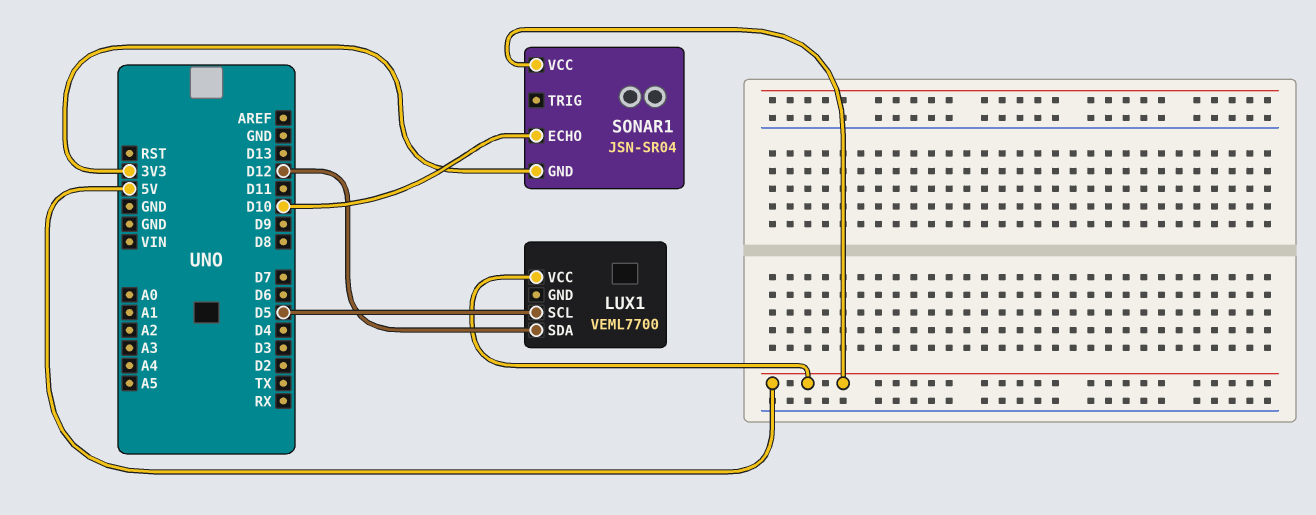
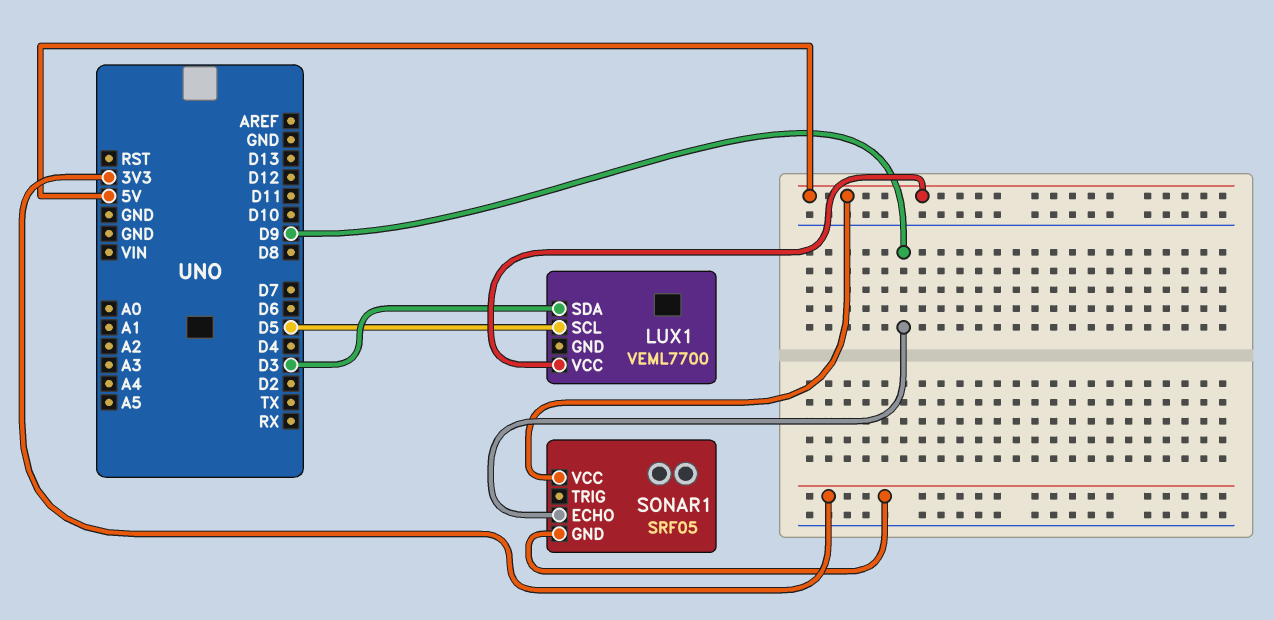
LUX1 pin SDA: D12 -> D3
SONAR1: JSN-SR04 -> SRF05
SONAR1 pin ECHO: D10 -> D9

